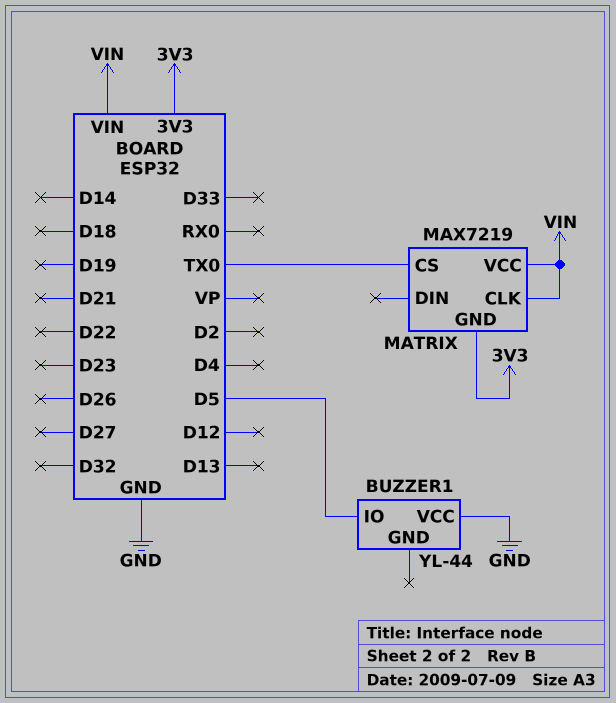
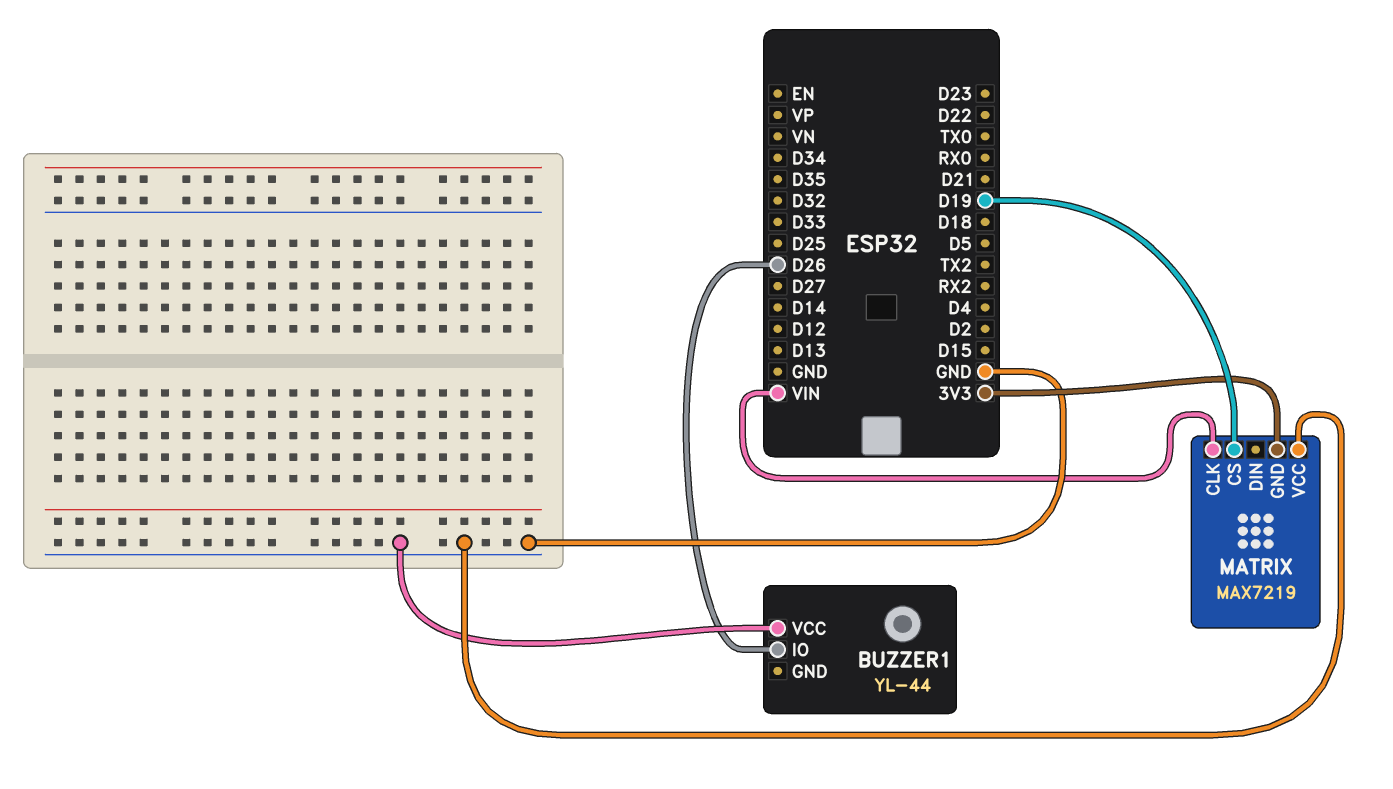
BUZZER1 pin IO: D5 -> D26
MATRIX pin CS: TX0 -> D19
MATRIX pin VCC: VIN -> GND

